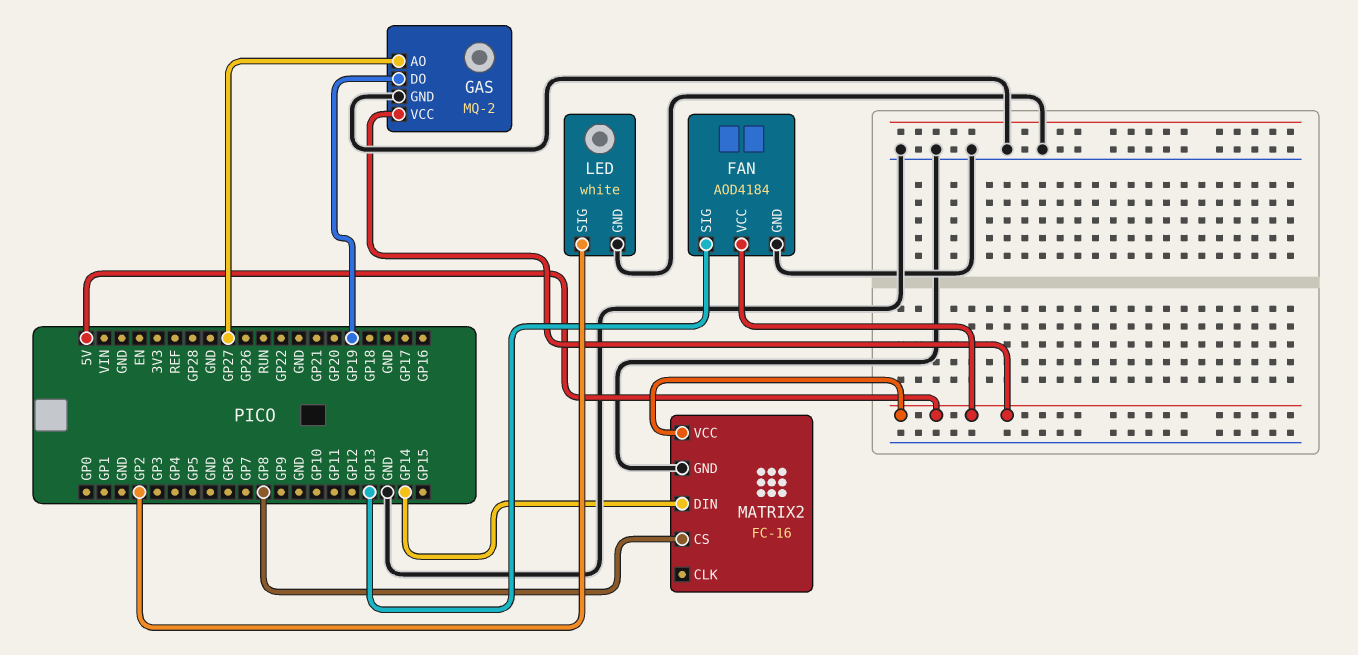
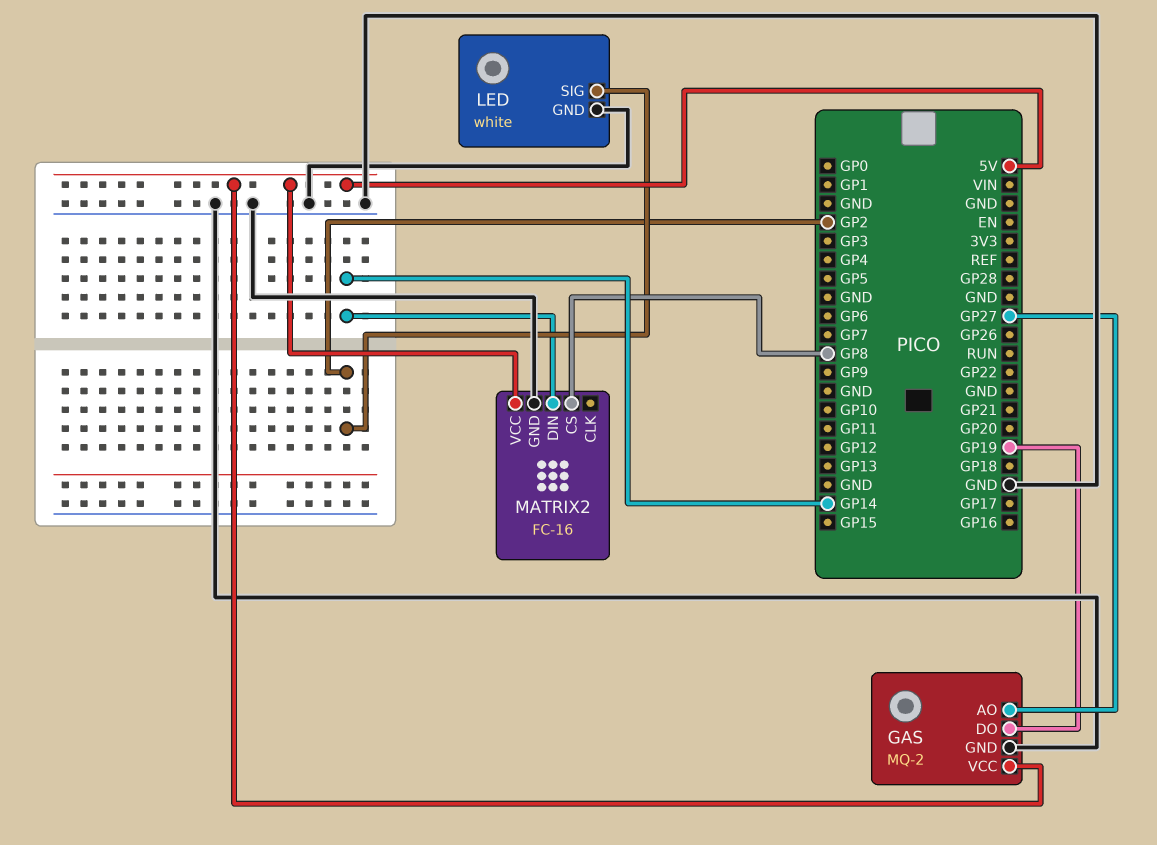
FAN: AOD4184 -> none
FAN pin GND: GND -> none
FAN pin SIG: GP13 -> none
FAN pin VCC: 5V -> none

